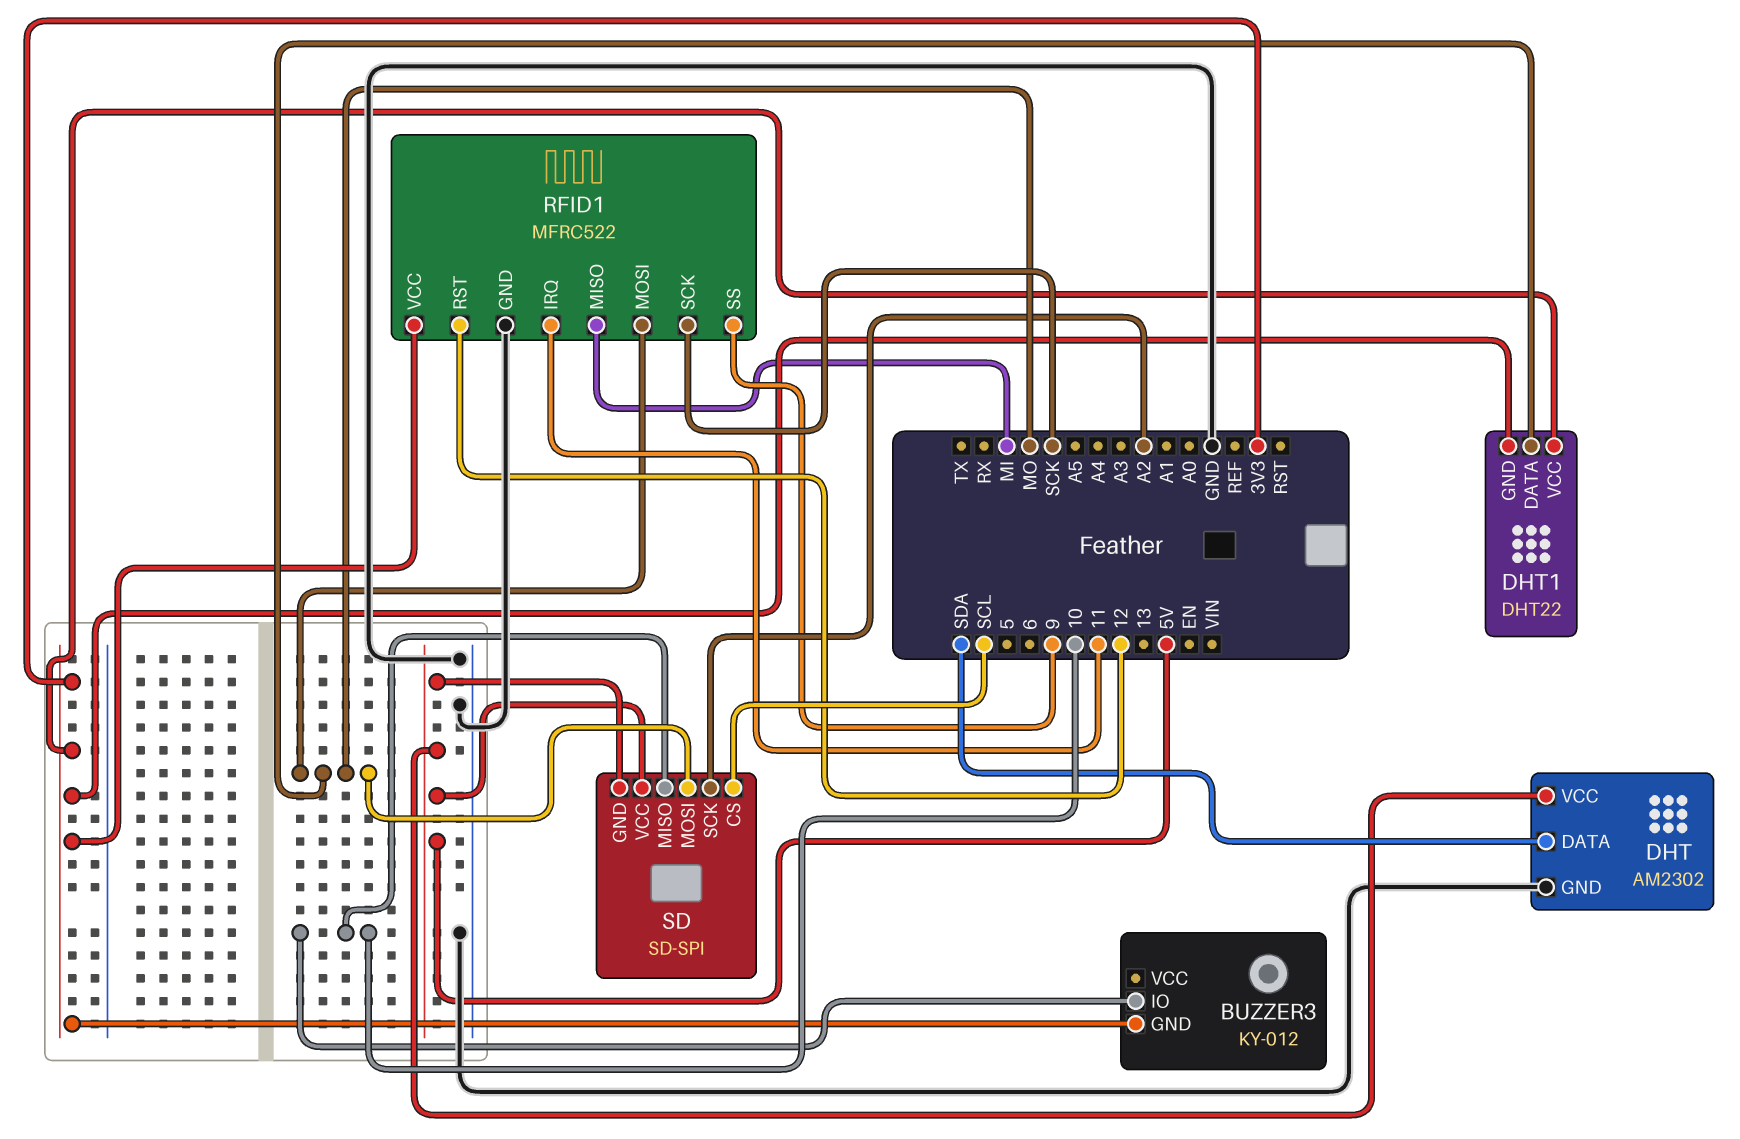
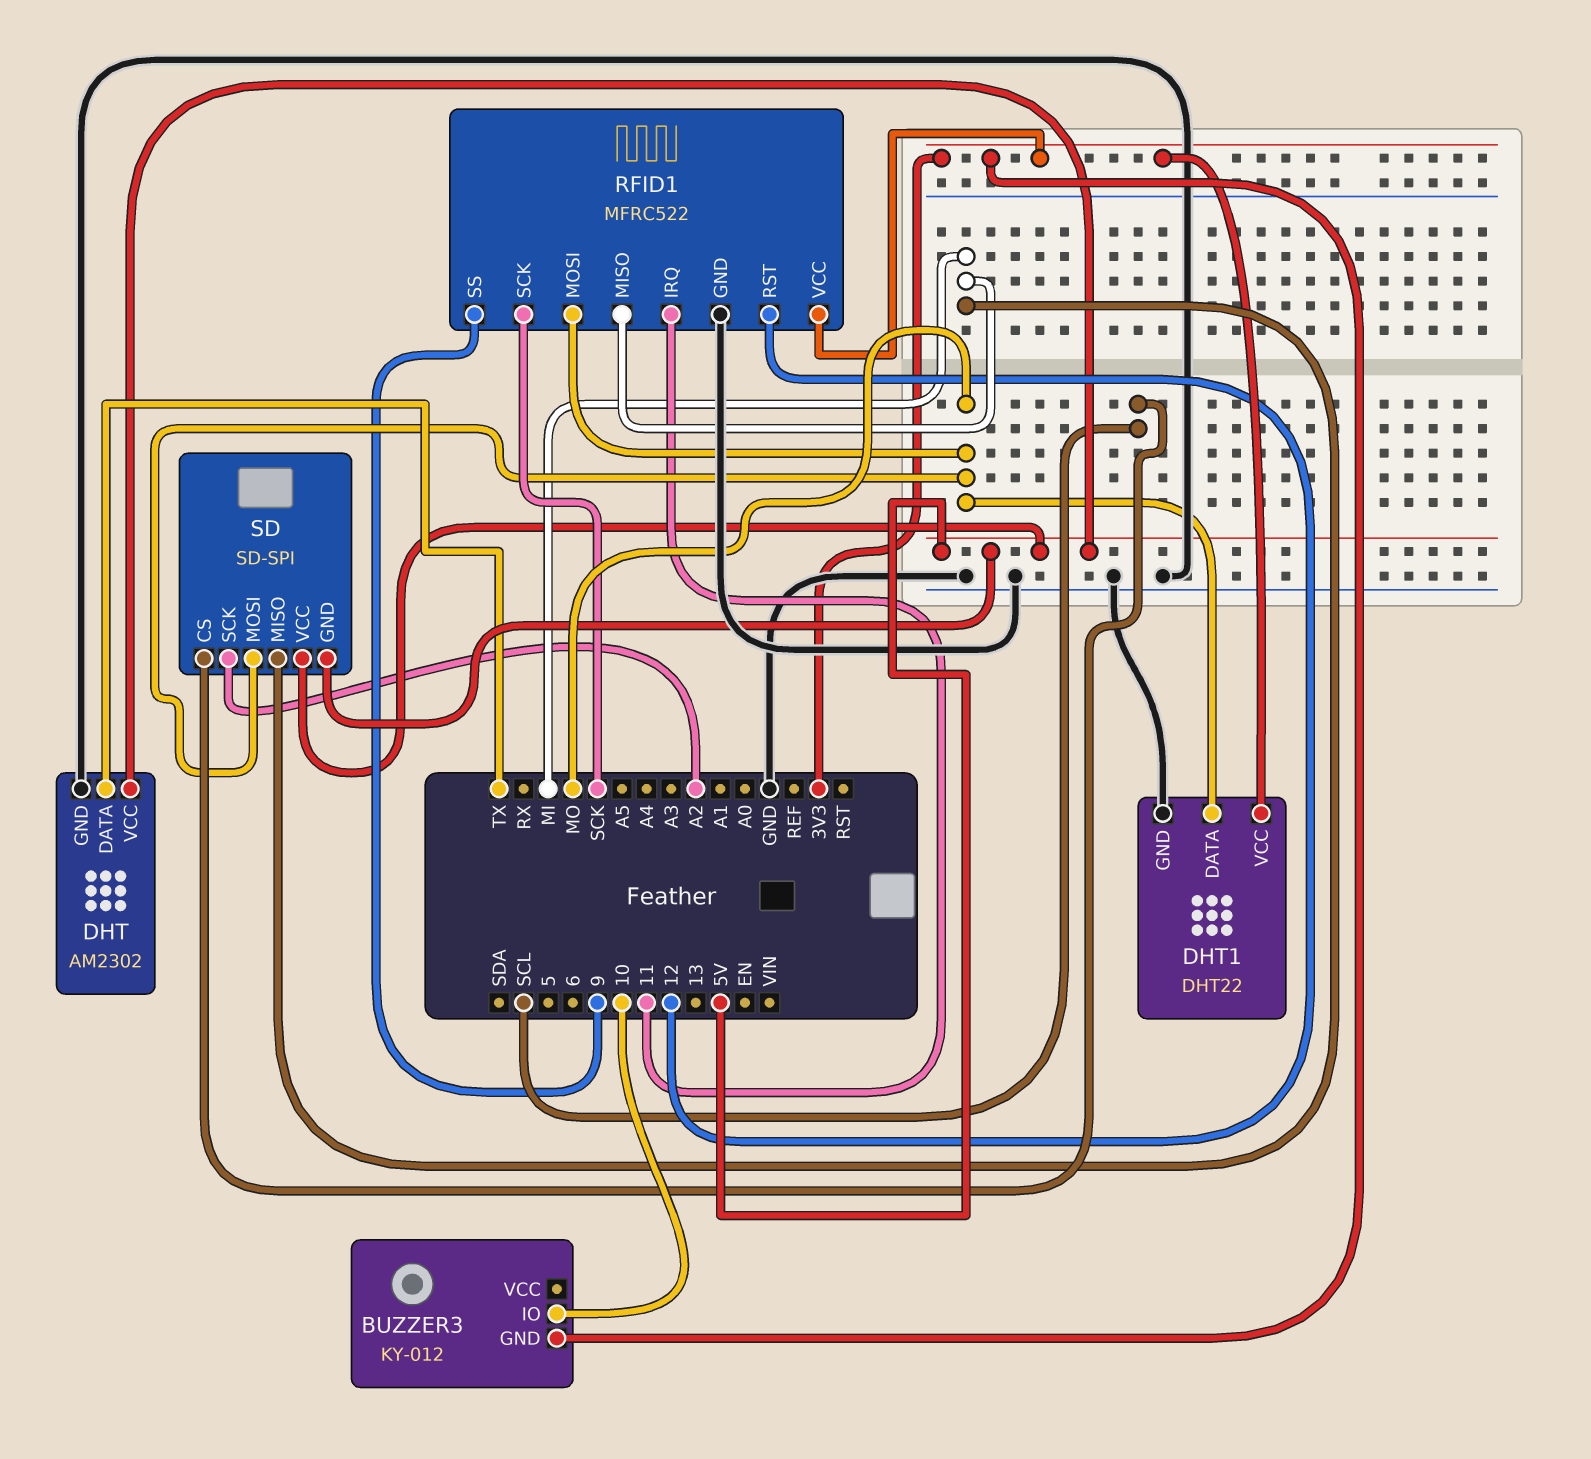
DHT pin DATA: SDA -> TX
DHT1 pin GND: 3V3 -> GND
SD pin MISO: 10 -> MI

